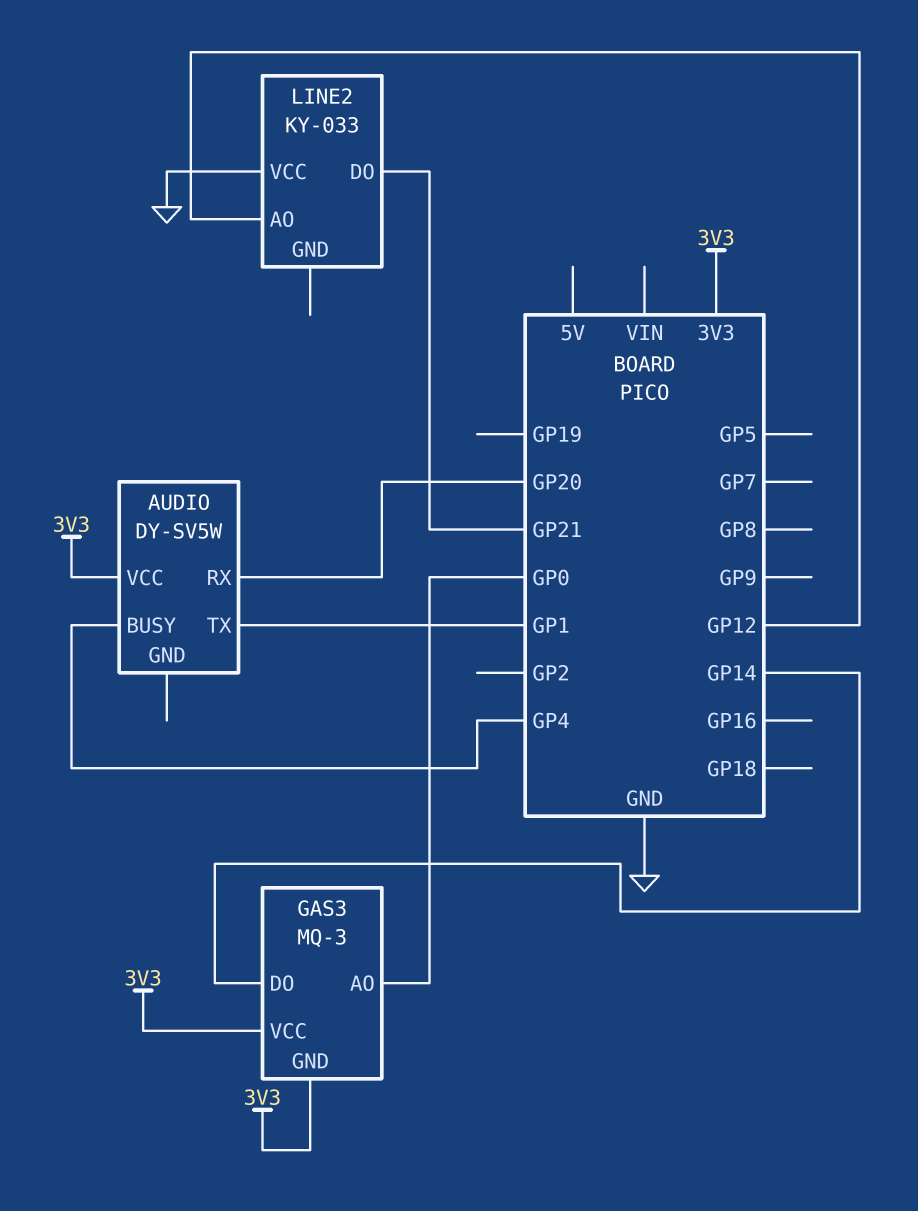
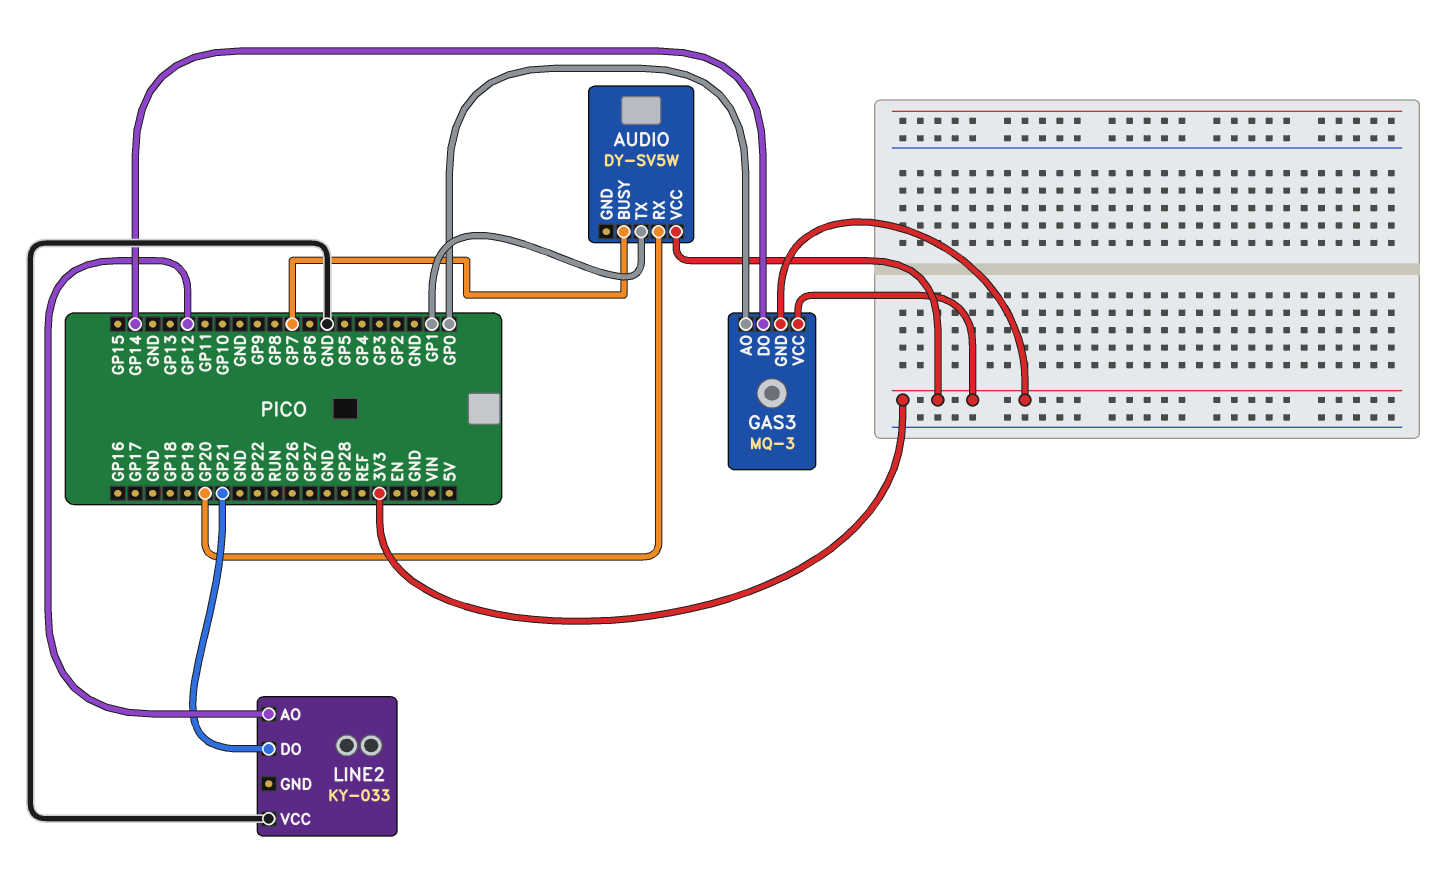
AUDIO pin BUSY: GP4 -> GP7

